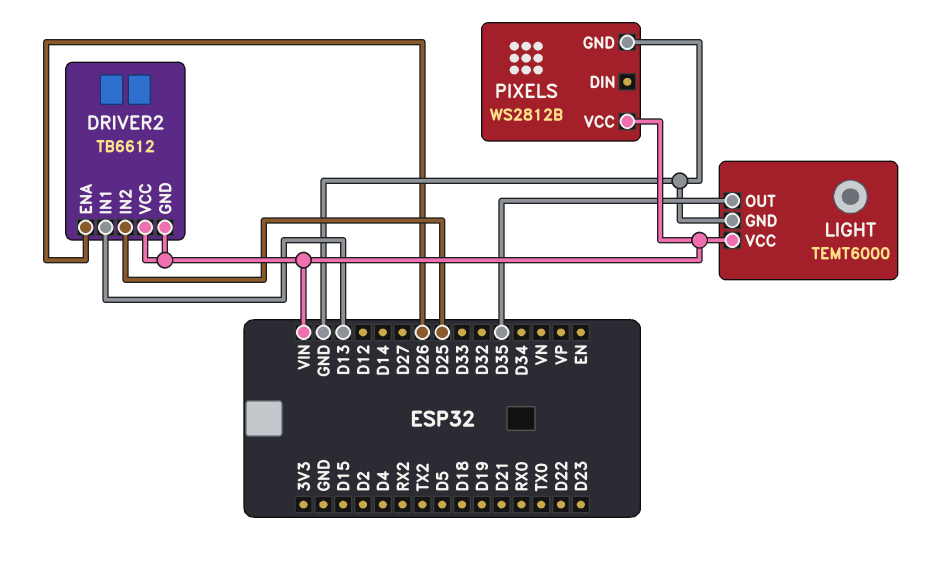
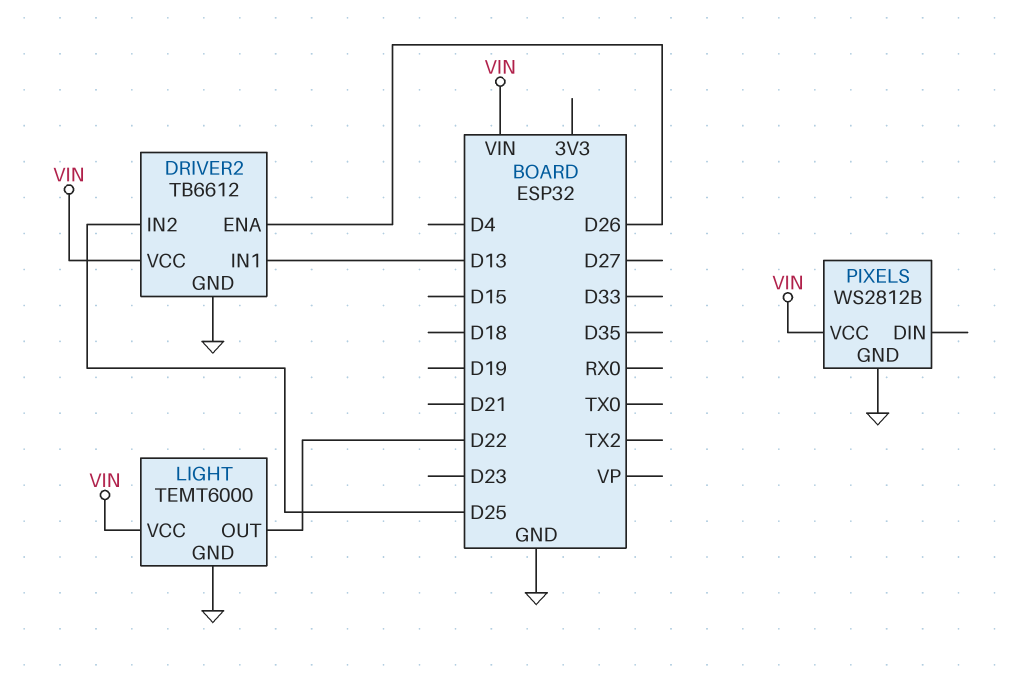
DRIVER2 pin GND: VIN -> GND
LIGHT pin OUT: D35 -> D22

